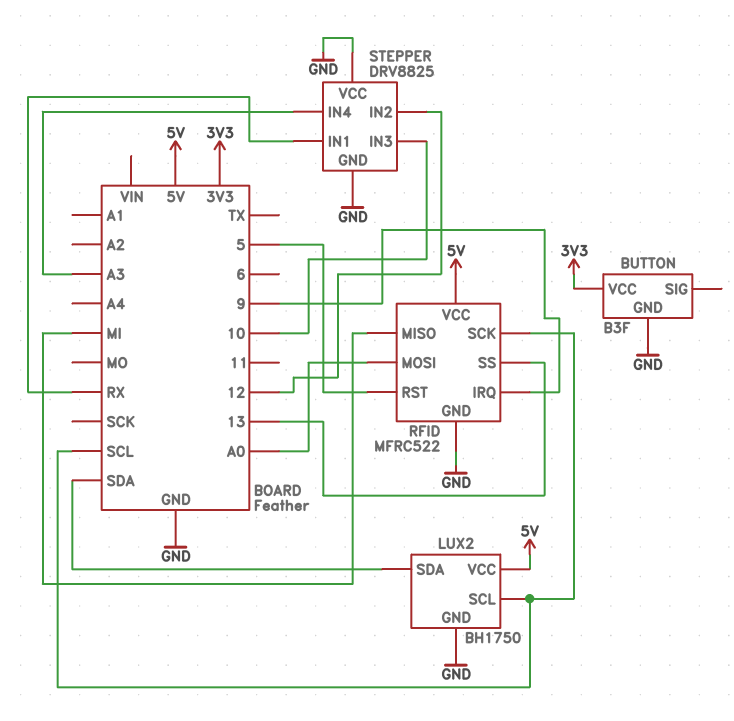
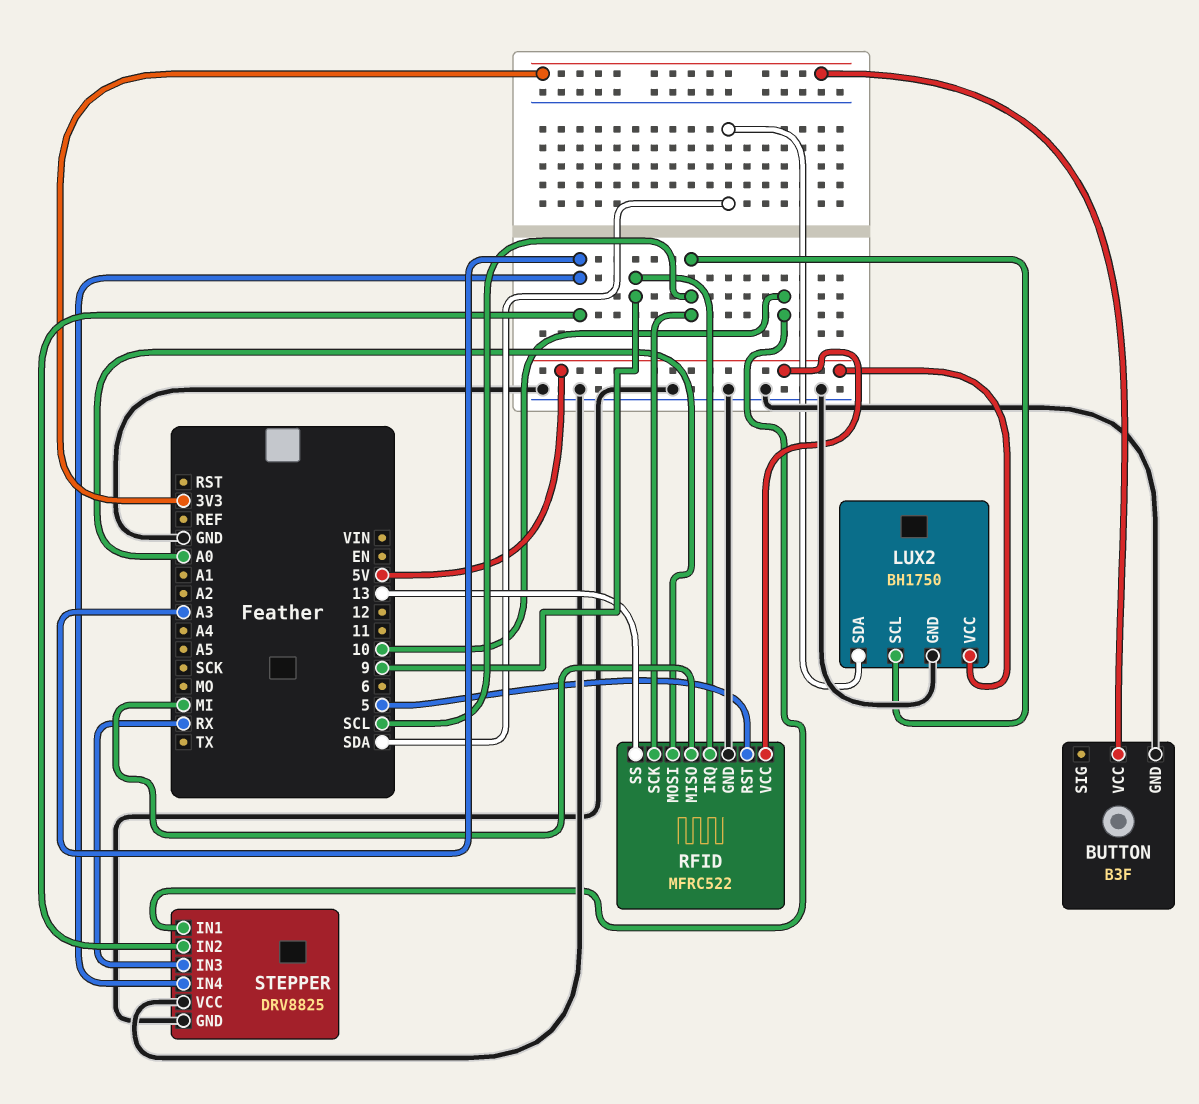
STEPPER pin IN1: RX -> 10
STEPPER pin IN2: 12 -> A3
STEPPER pin IN3: 10 -> RX

